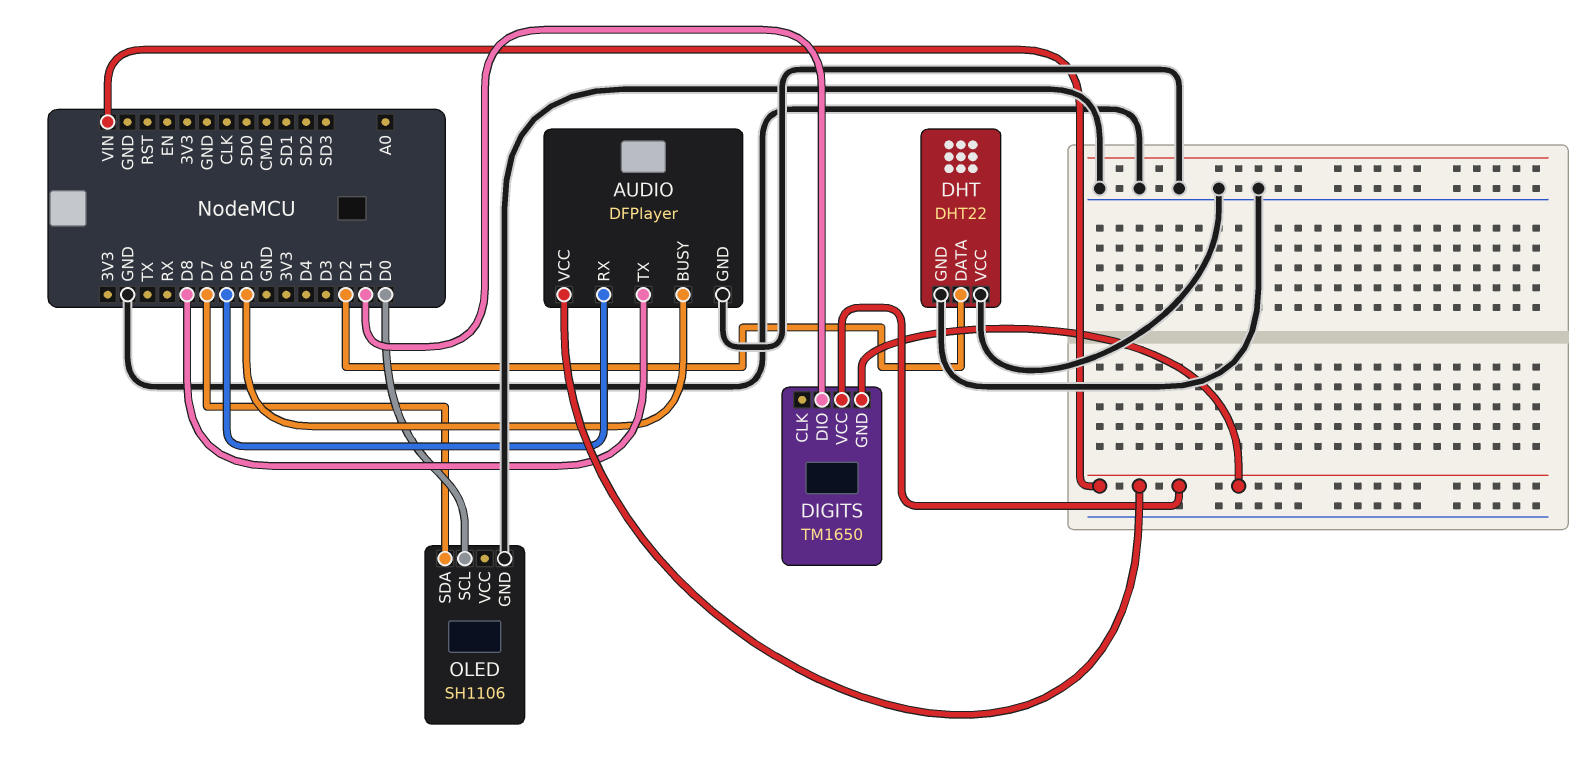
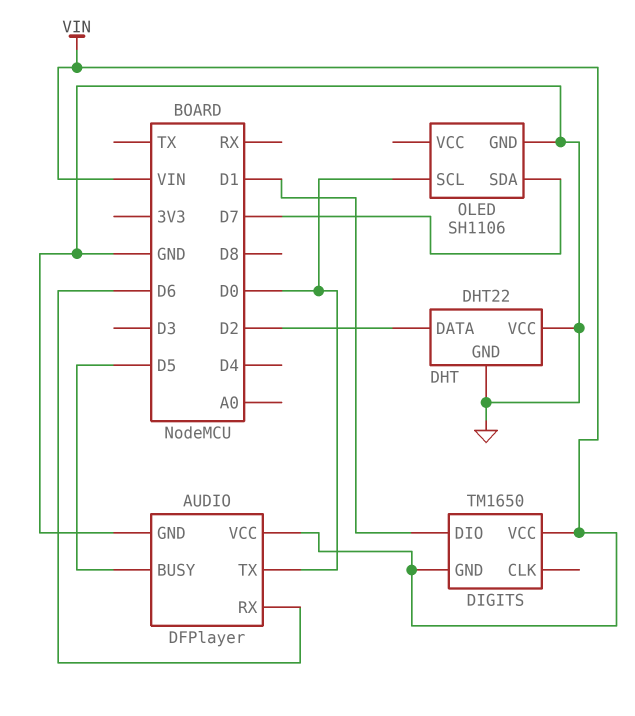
AUDIO pin TX: D8 -> D0

